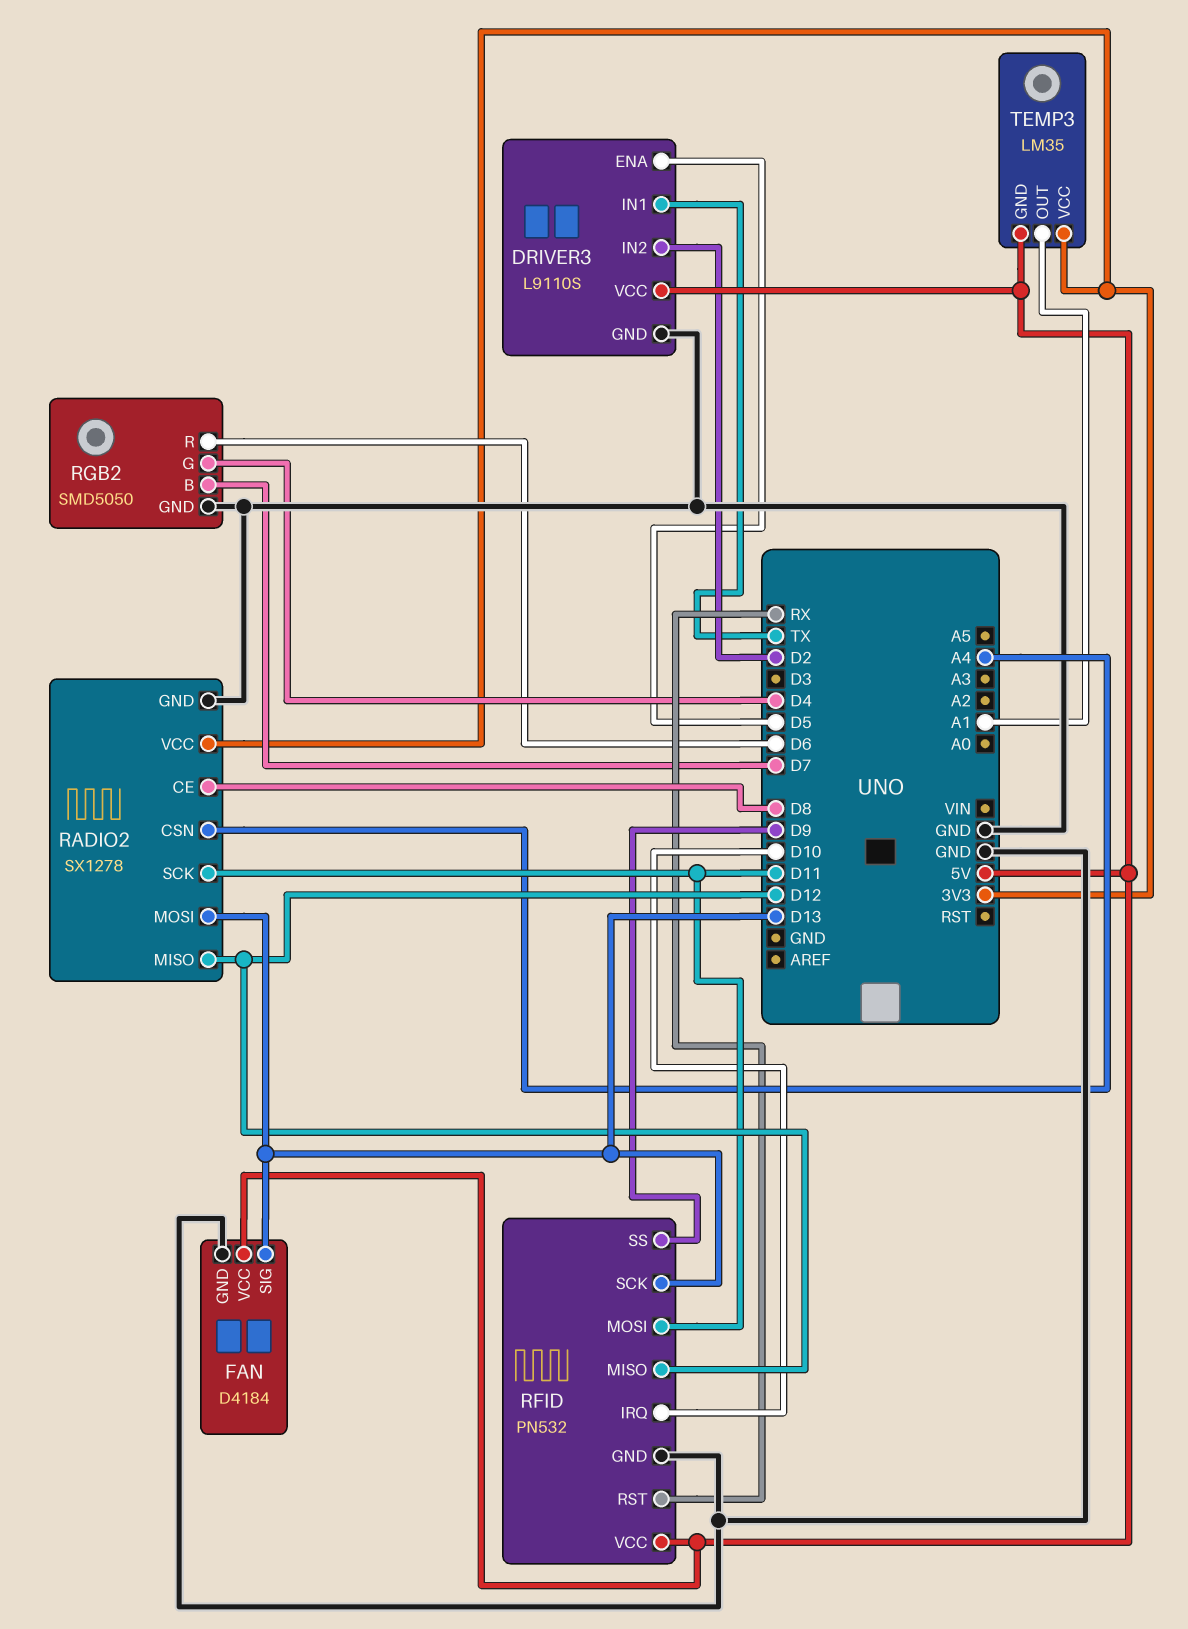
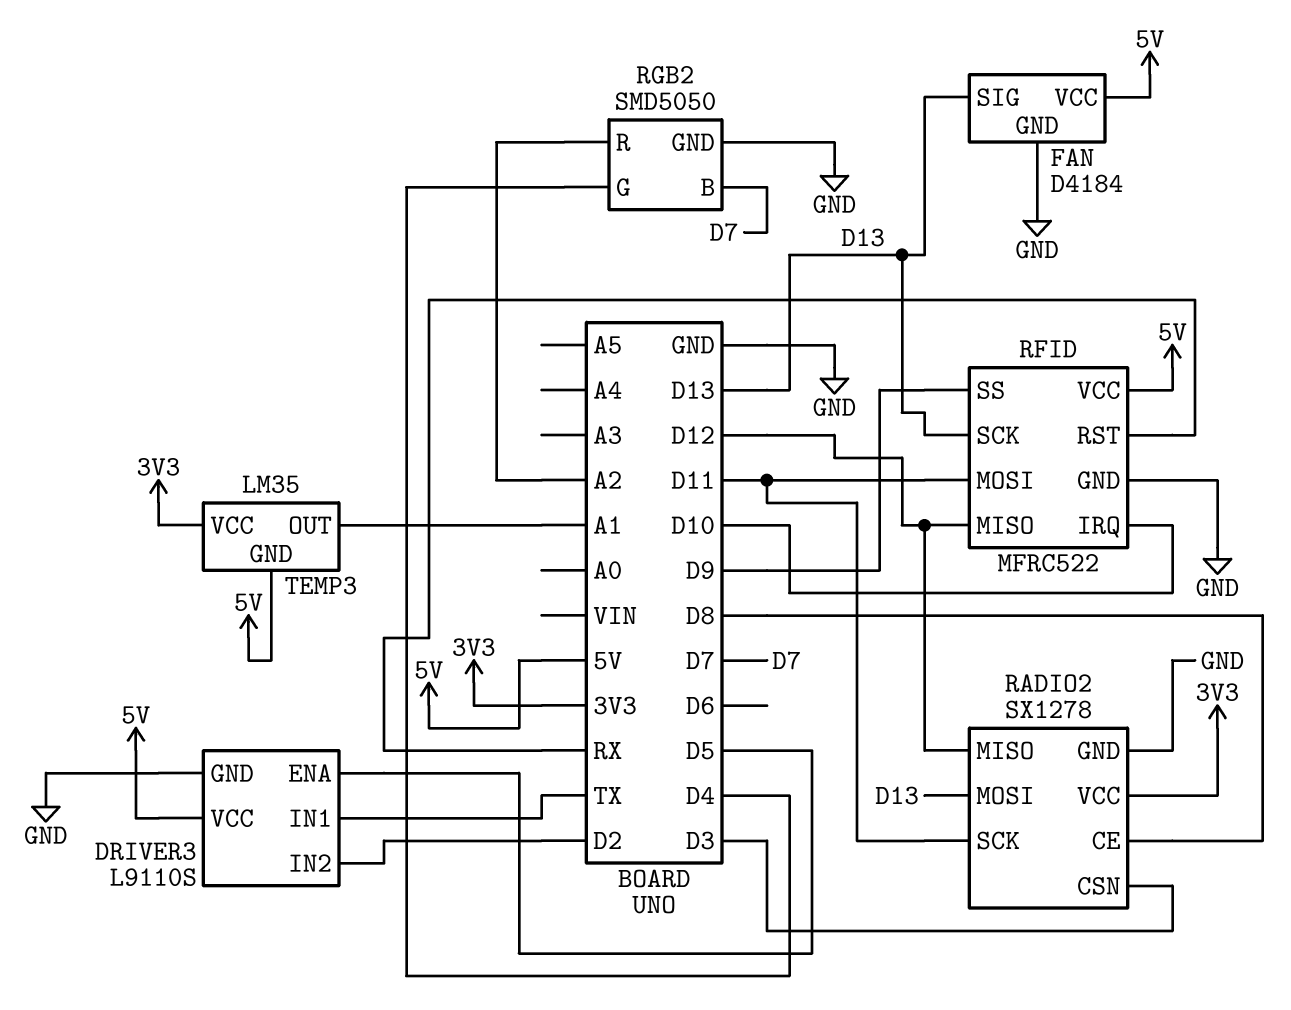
RADIO2 pin CSN: A4 -> D3
RFID: PN532 -> MFRC522
RGB2 pin R: D6 -> A2

